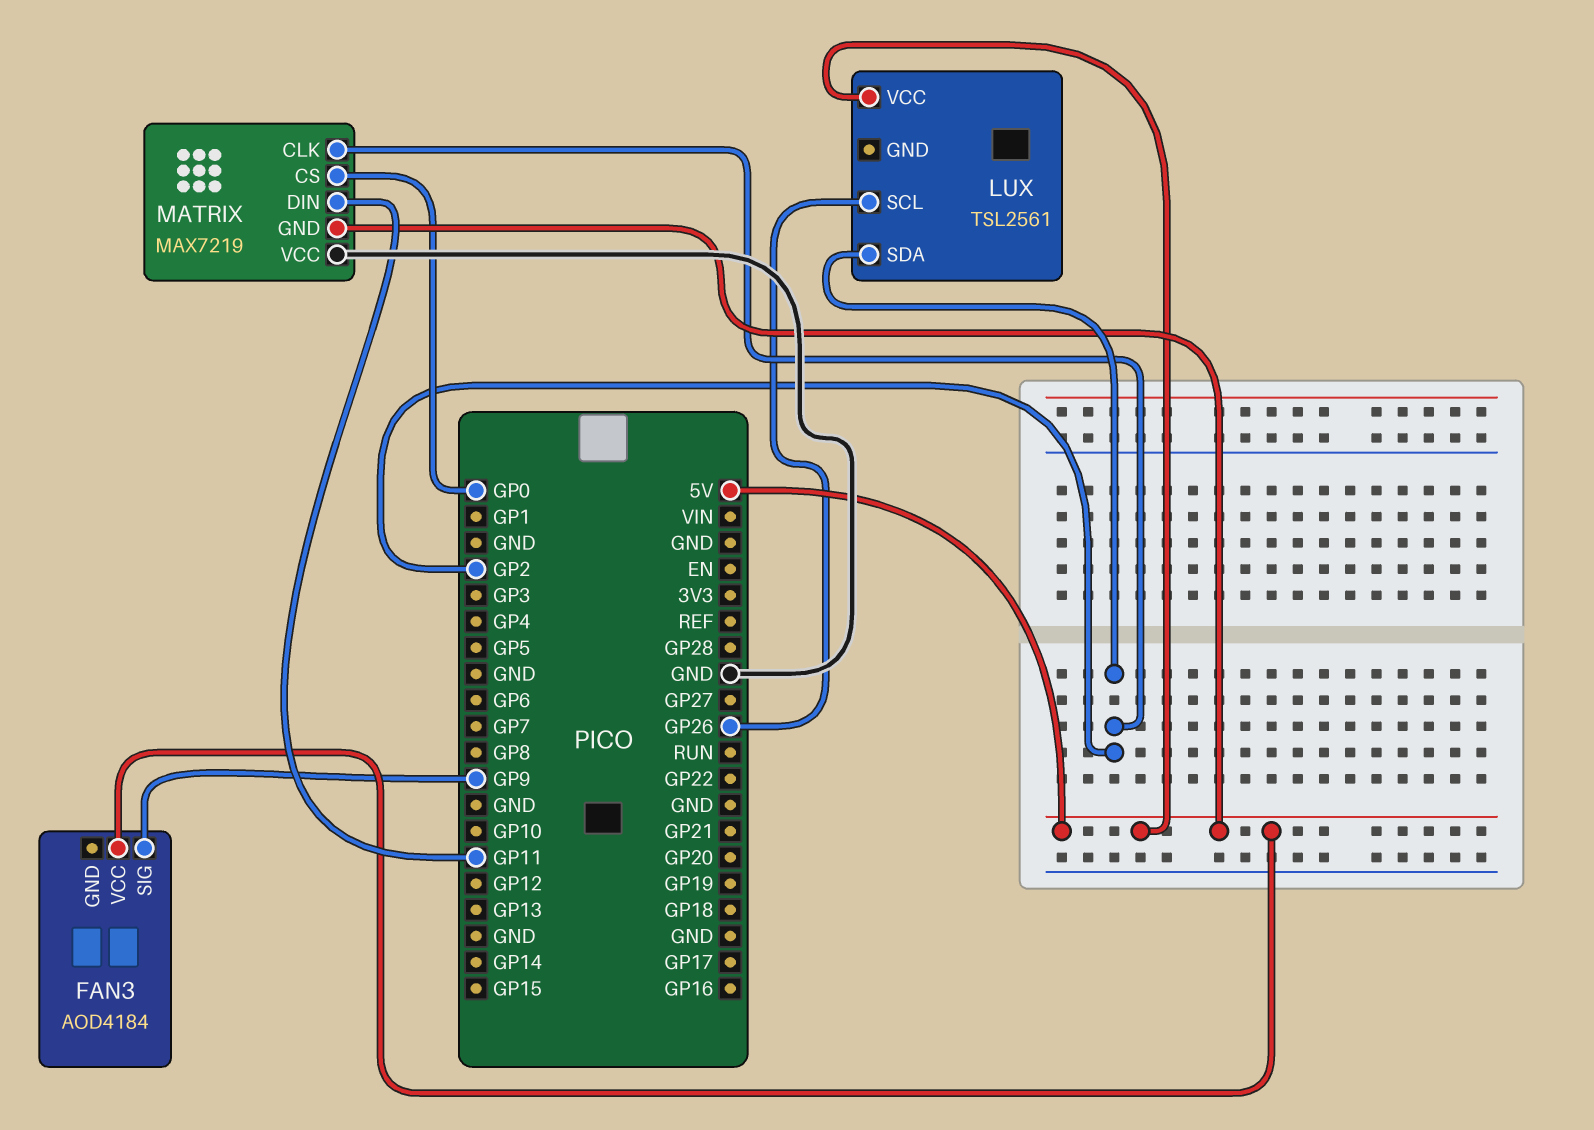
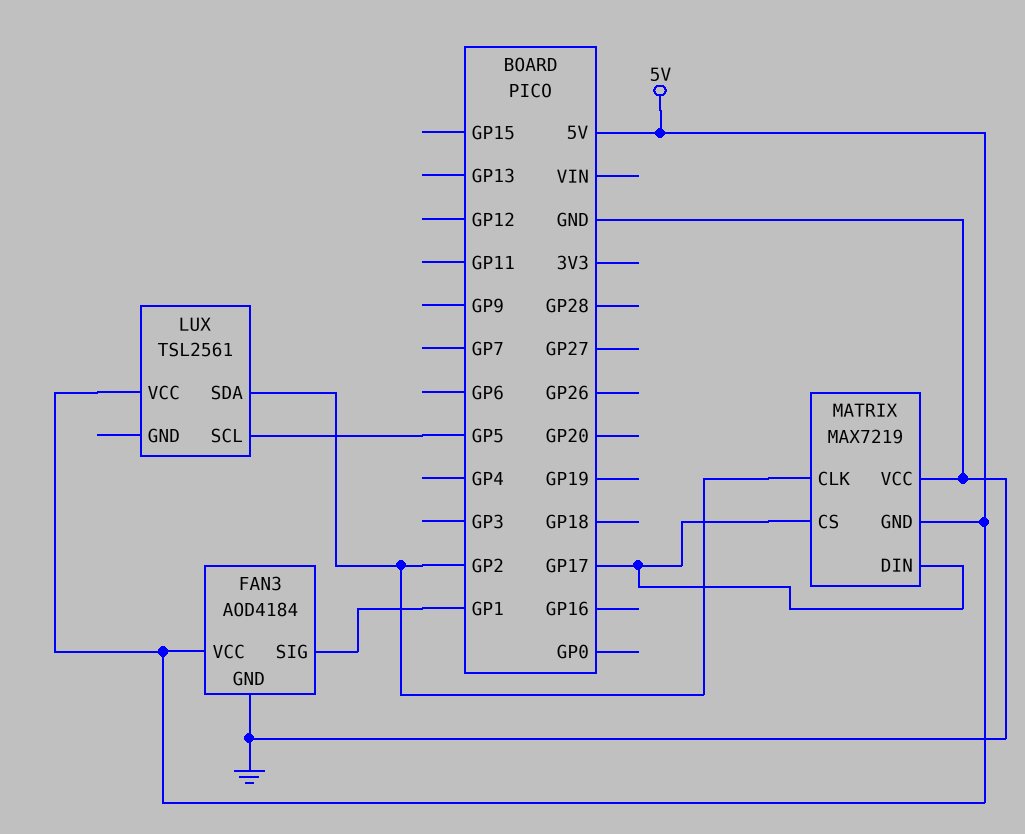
FAN3 pin GND: none -> GND
FAN3 pin SIG: GP9 -> GP1
LUX pin SCL: GP26 -> GP5
MATRIX pin CS: GP0 -> GP17
MATRIX pin DIN: GP11 -> GP17

